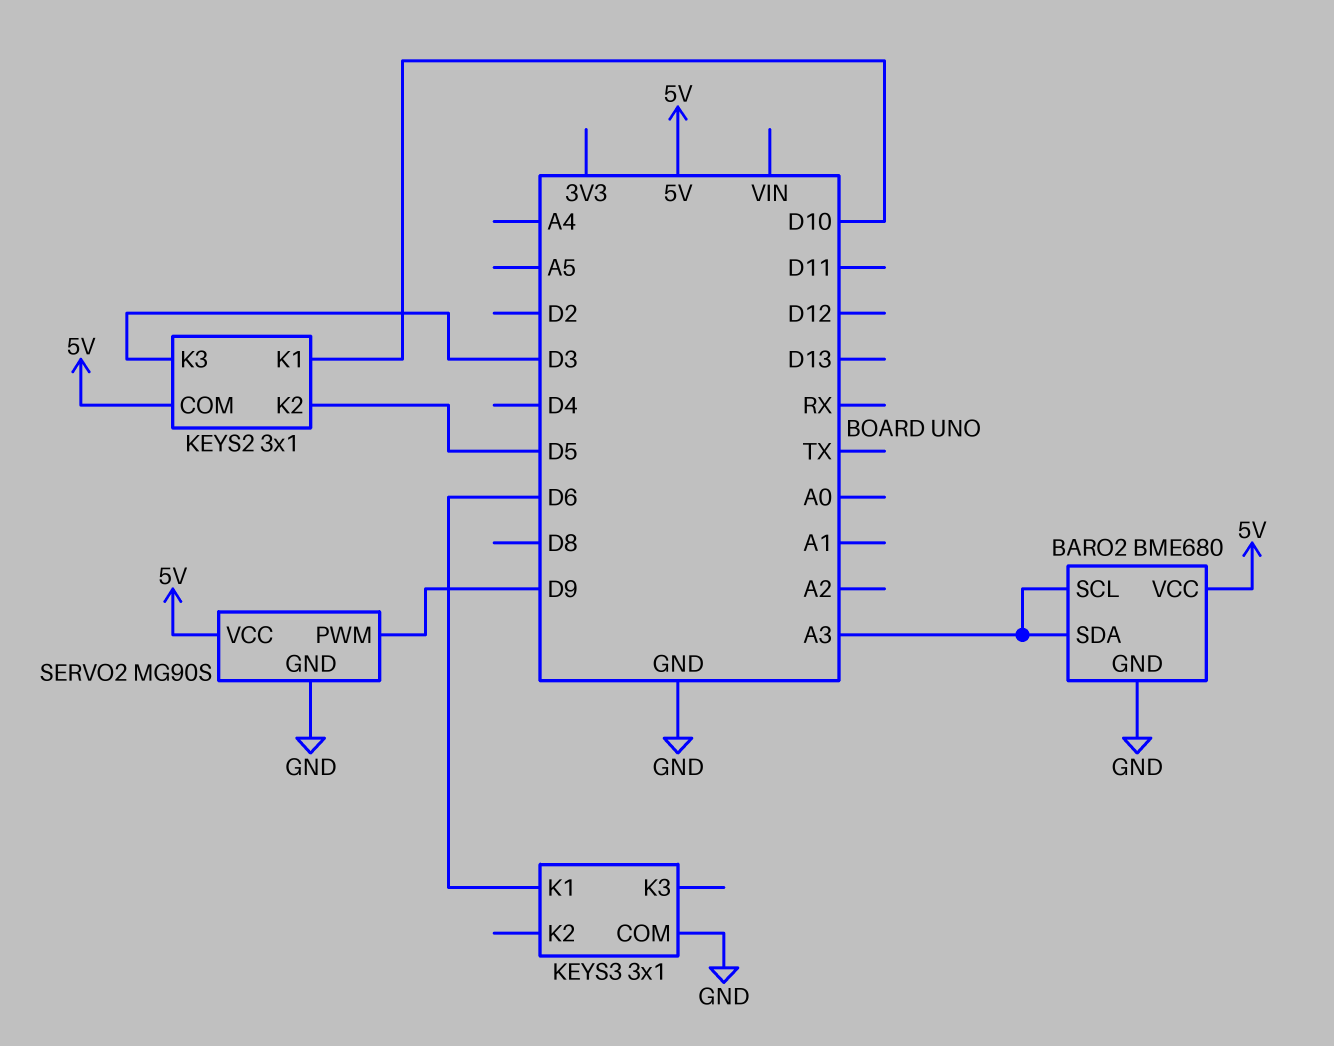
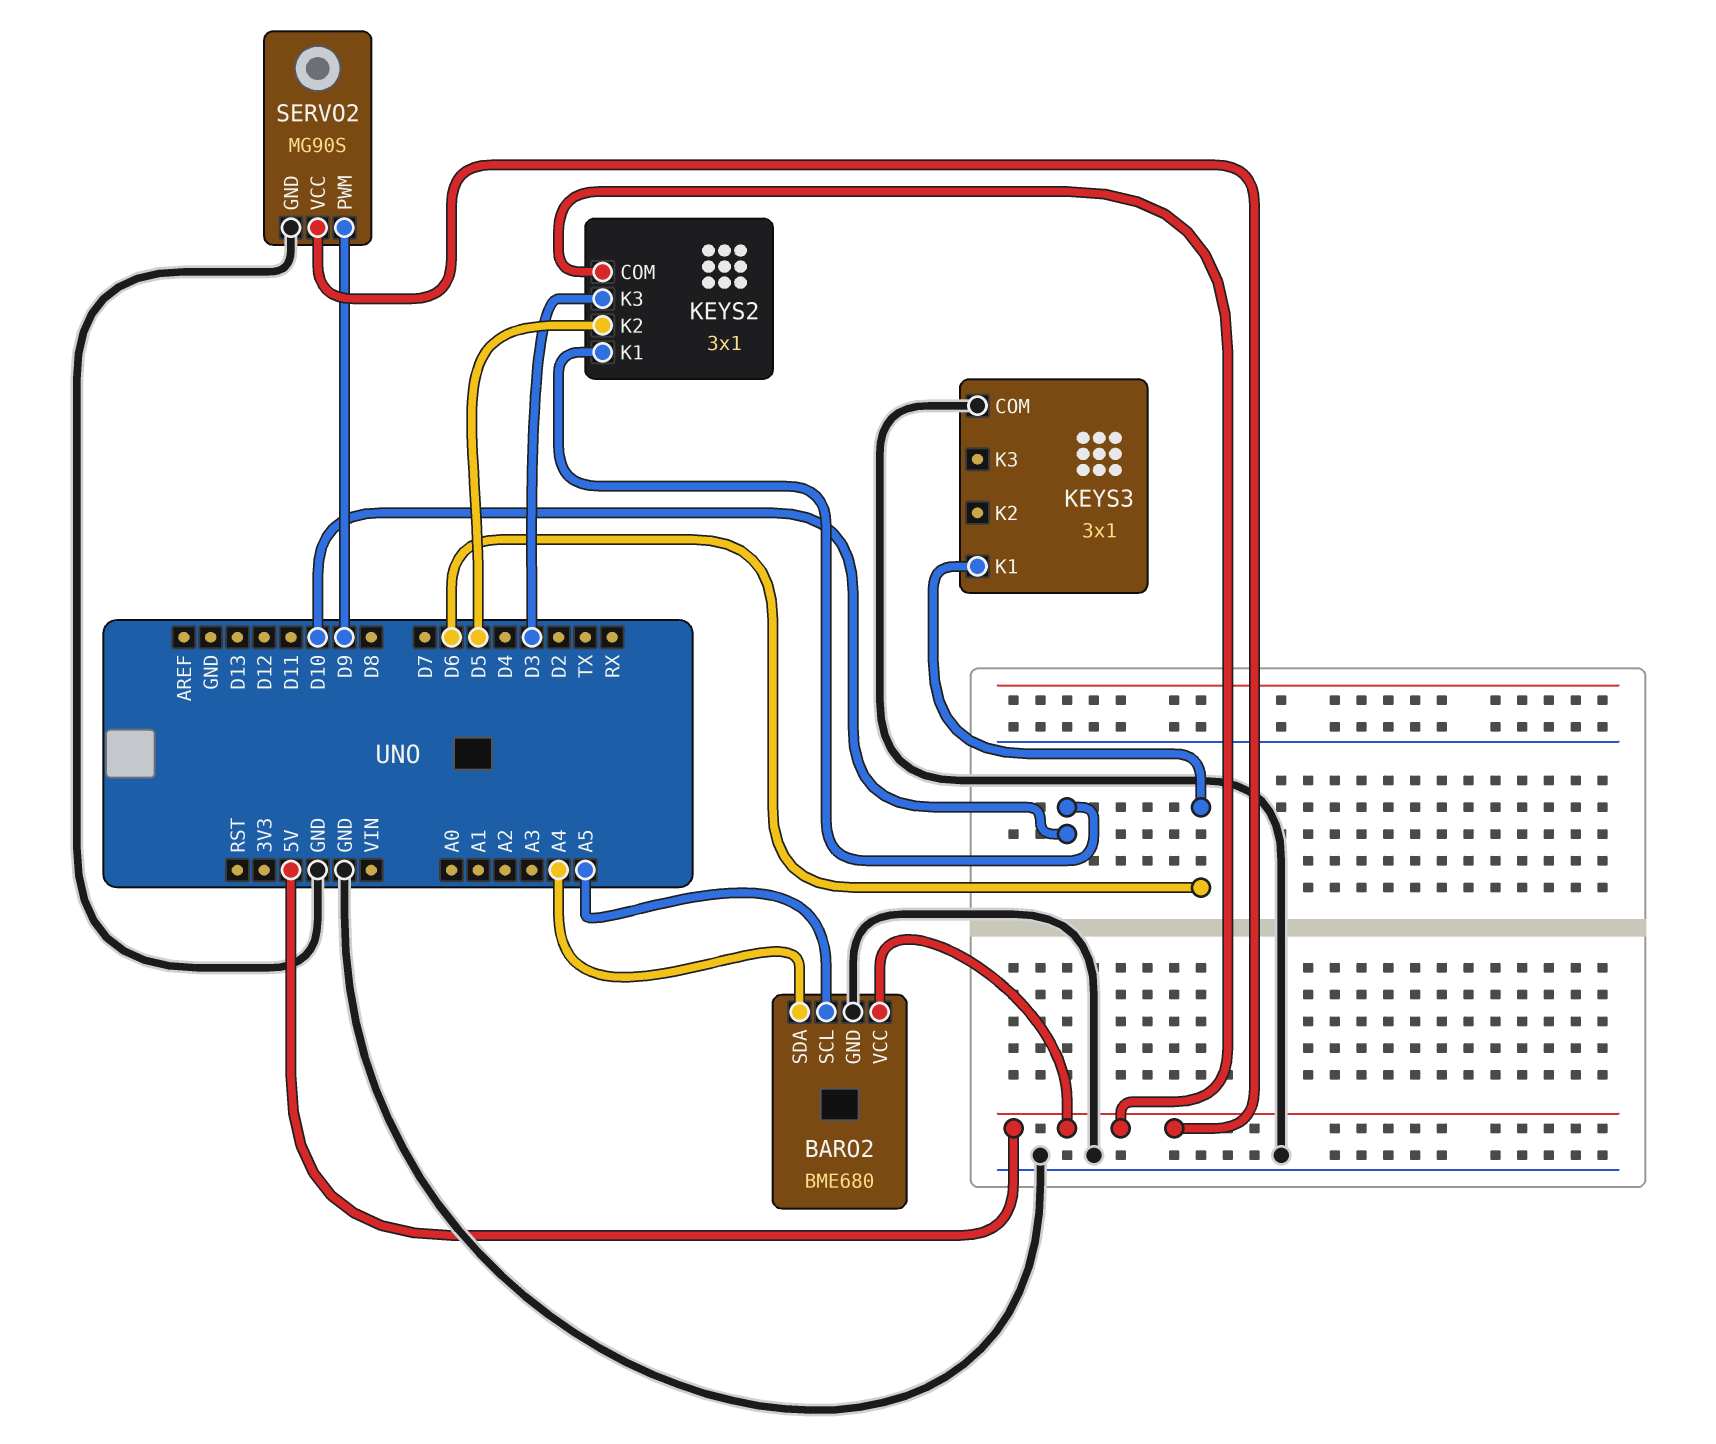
BARO2 pin SCL: A3 -> A5
BARO2 pin SDA: A3 -> A4

